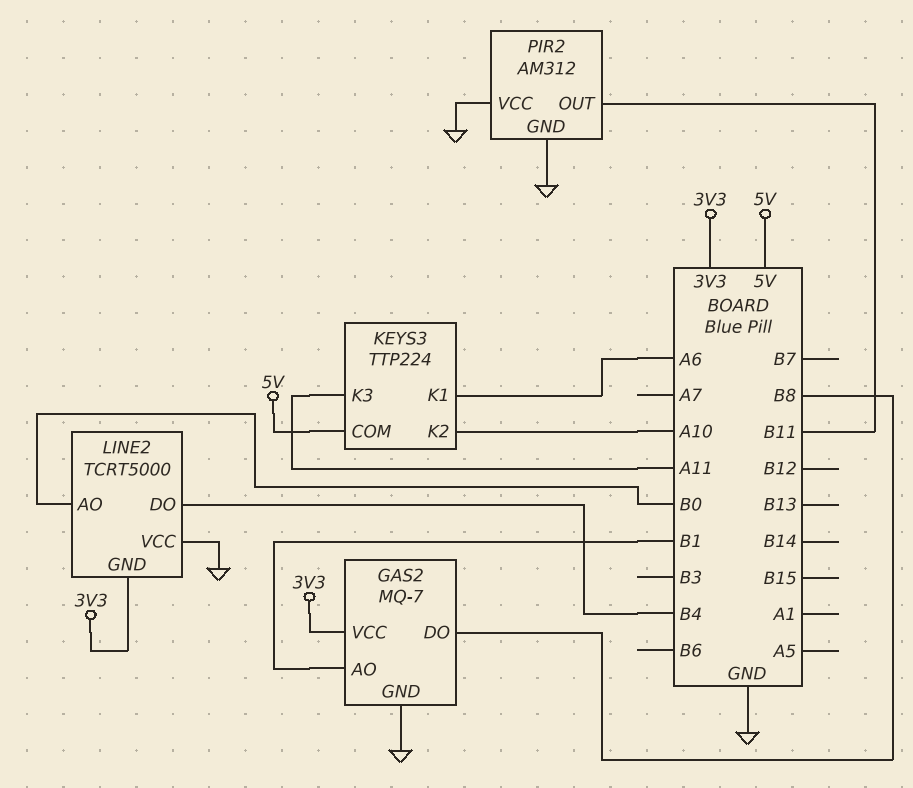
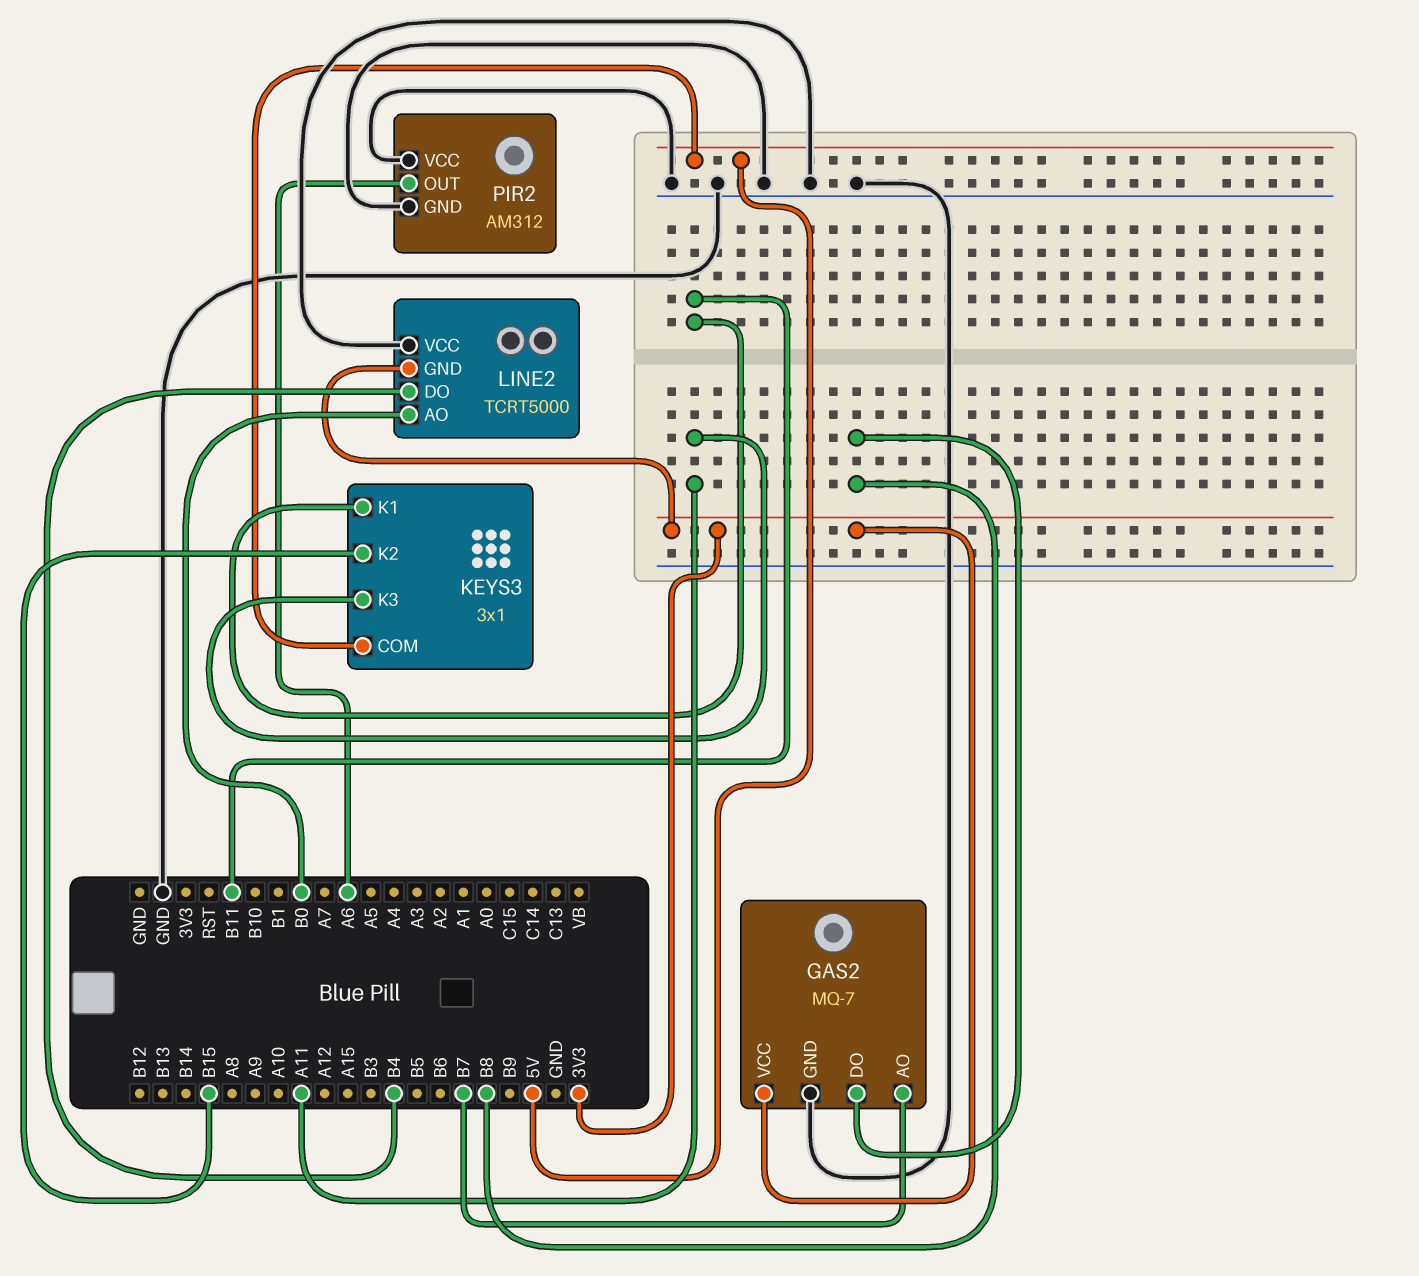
GAS2 pin AO: B1 -> B7
KEYS3: TTP224 -> 3x1
KEYS3 pin K1: A6 -> B11
KEYS3 pin K2: A10 -> B15
PIR2 pin OUT: B11 -> A6

